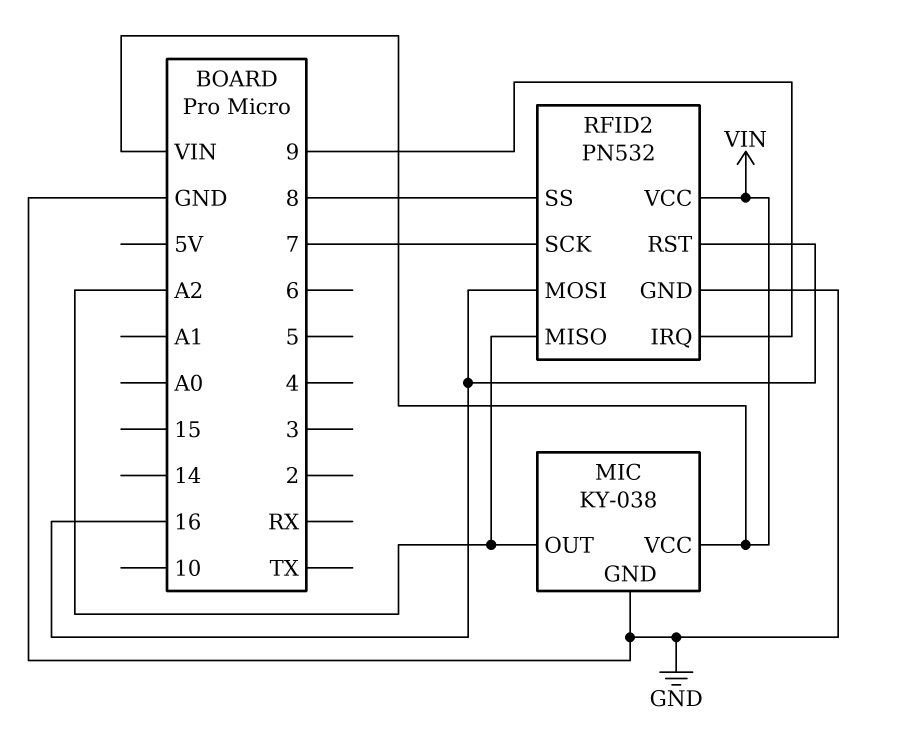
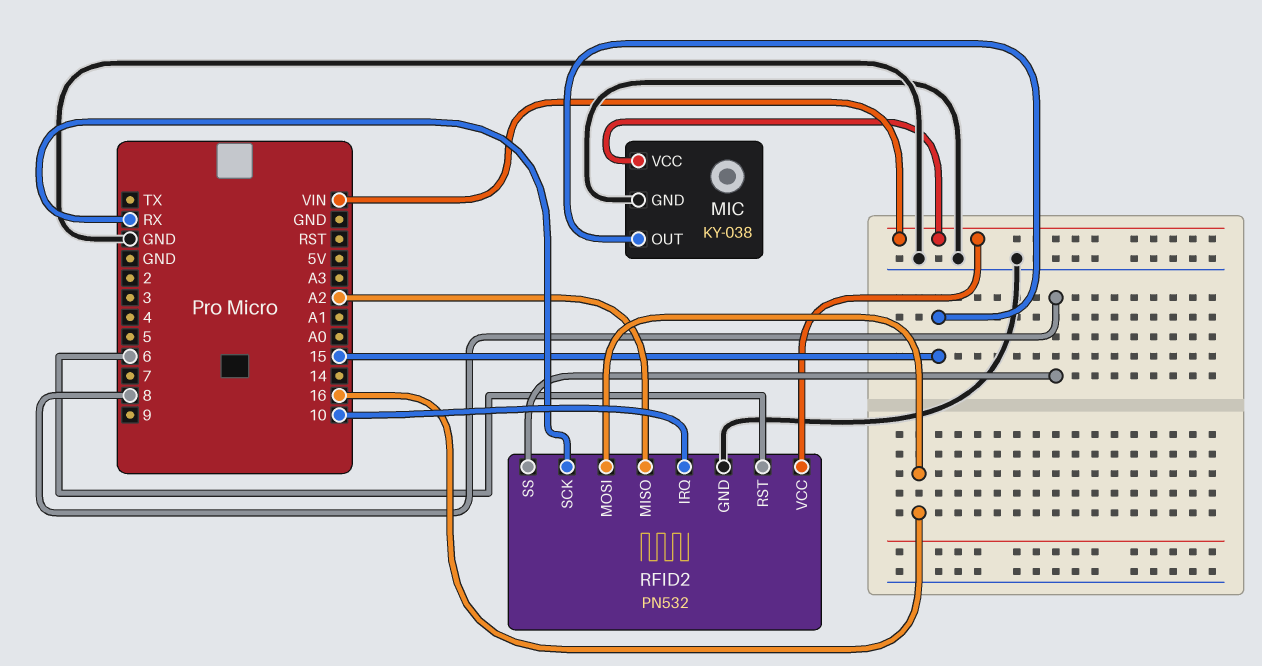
MIC pin OUT: A2 -> 15
RFID2 pin IRQ: 9 -> 10
RFID2 pin RST: 16 -> 6
RFID2 pin SCK: 7 -> RX

